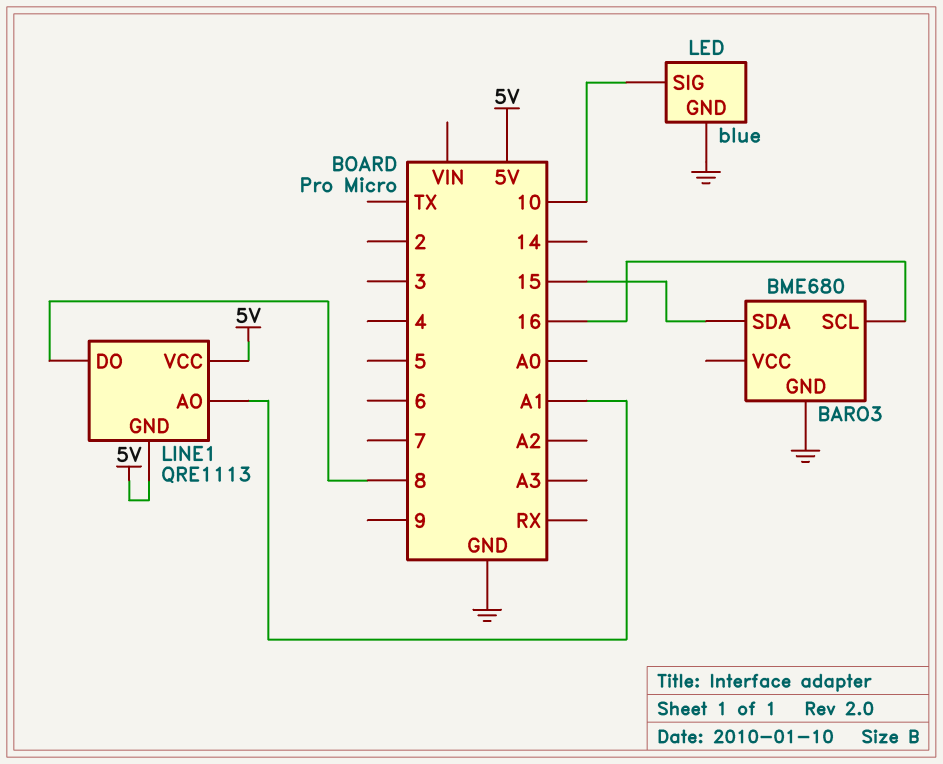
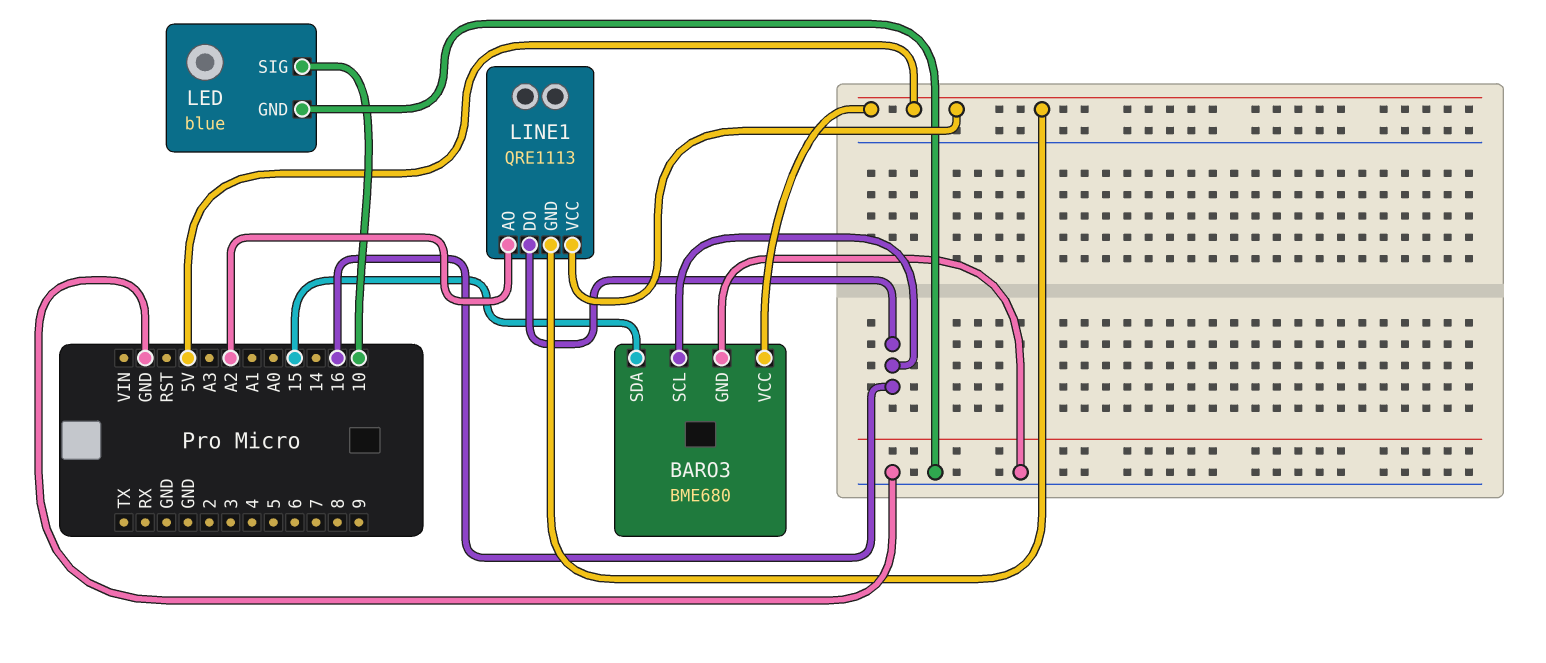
BARO3 pin VCC: none -> 5V
LINE1 pin AO: A1 -> A2
LINE1 pin DO: 8 -> 16

